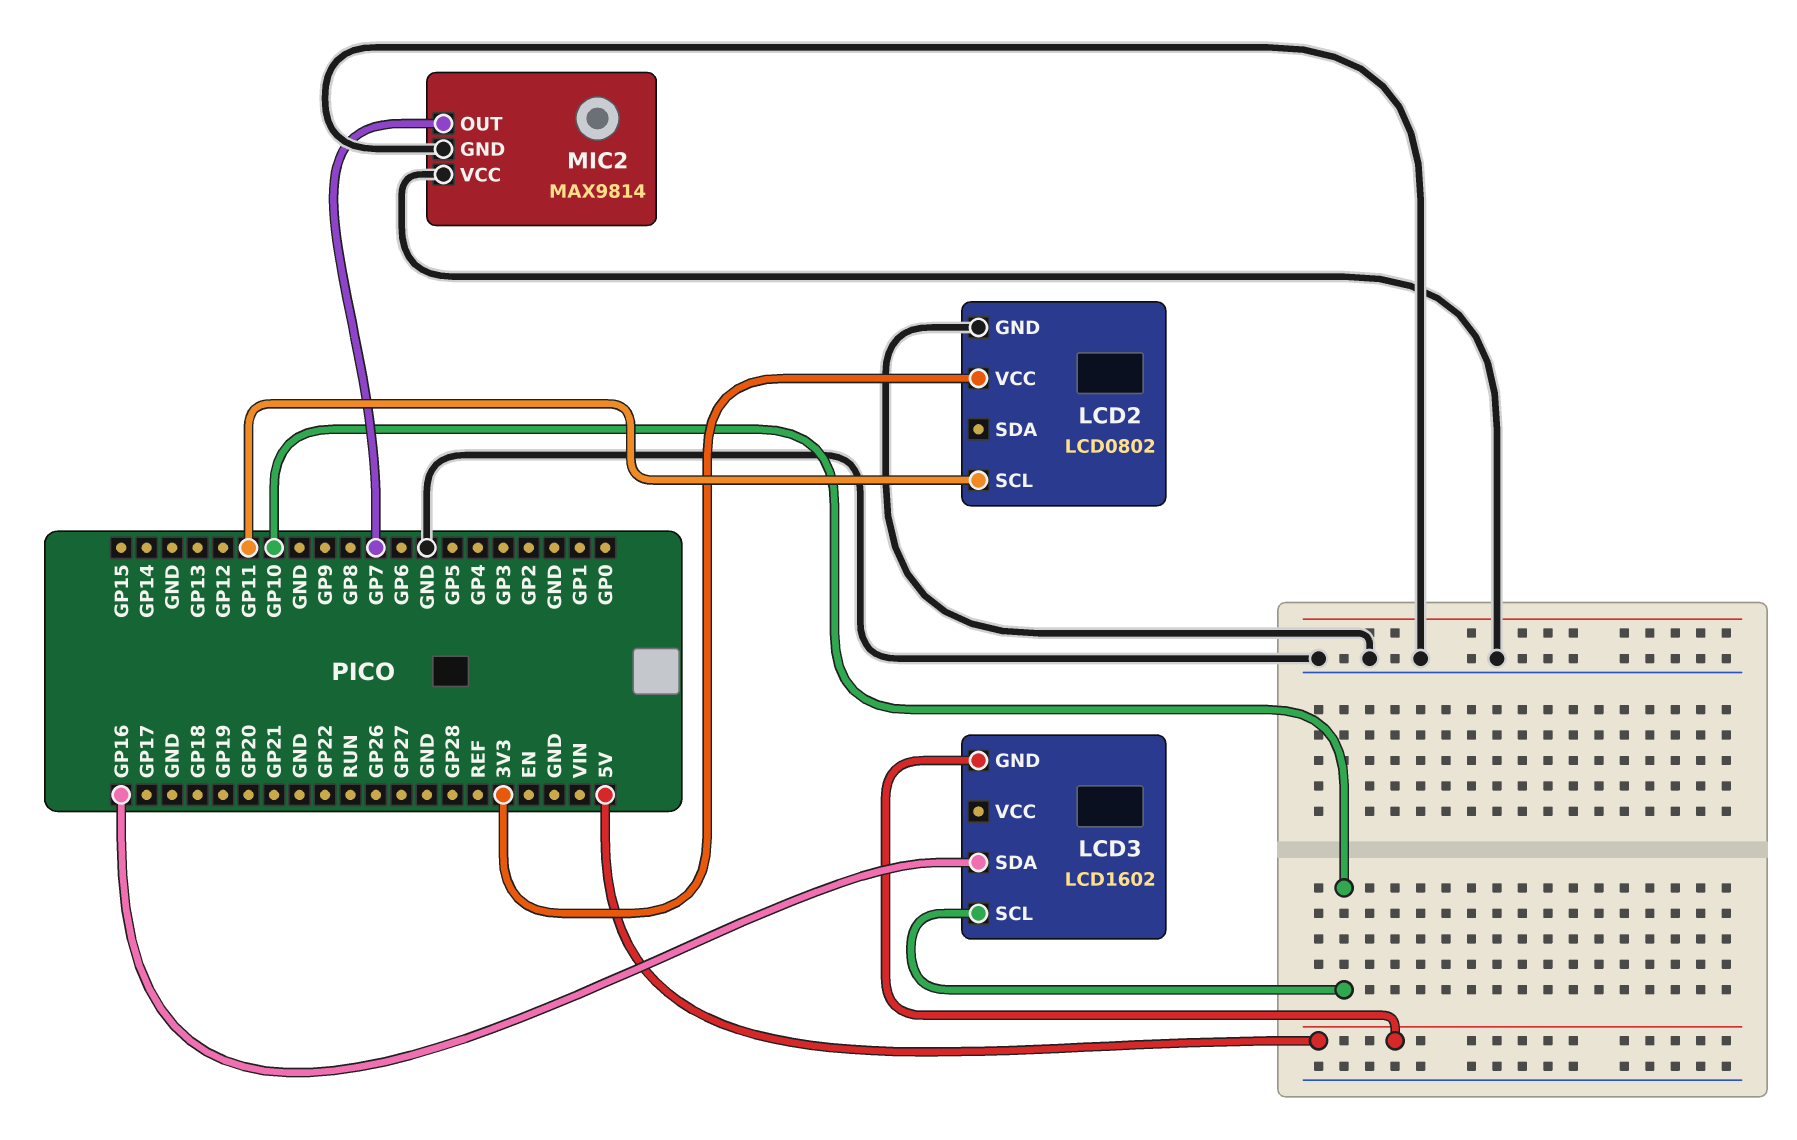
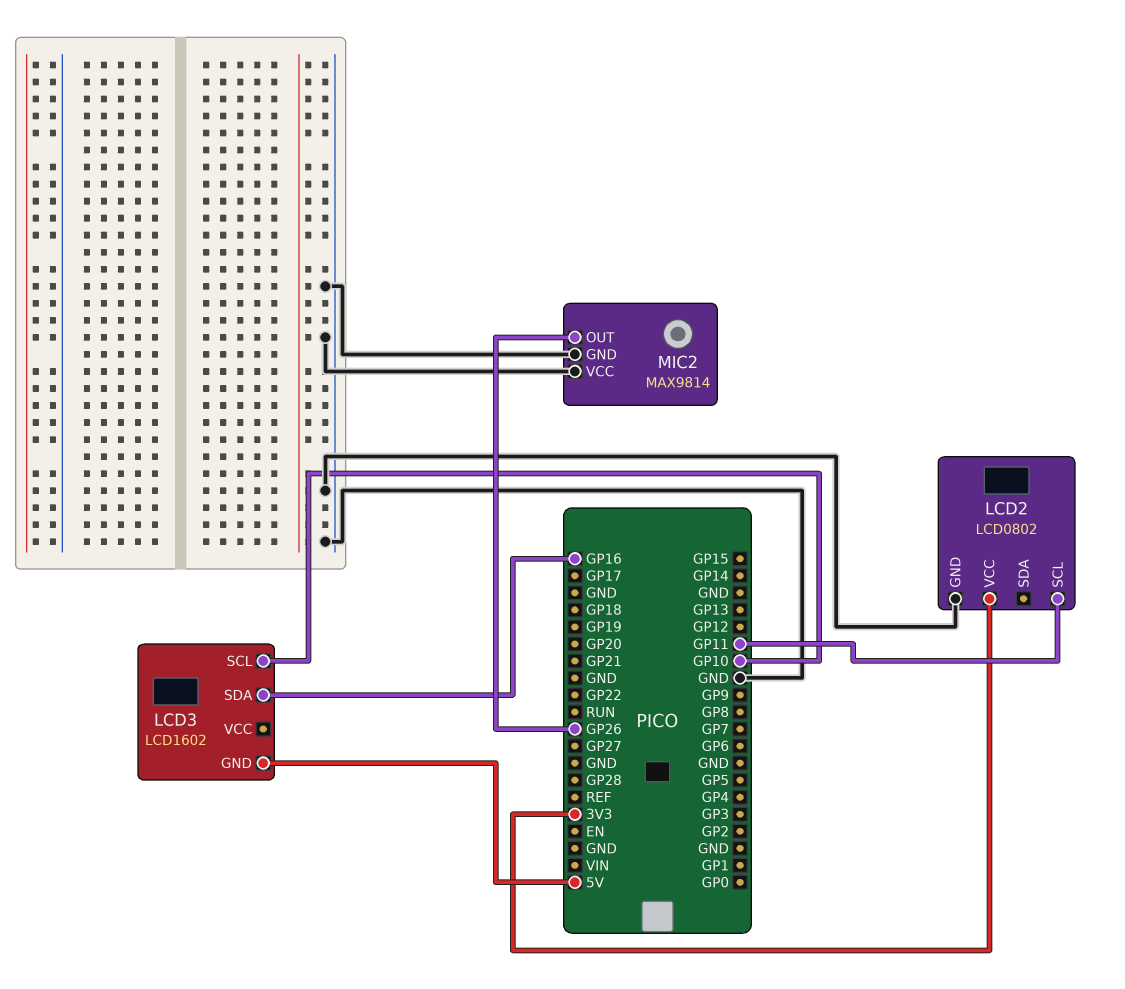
MIC2 pin OUT: GP7 -> GP26

